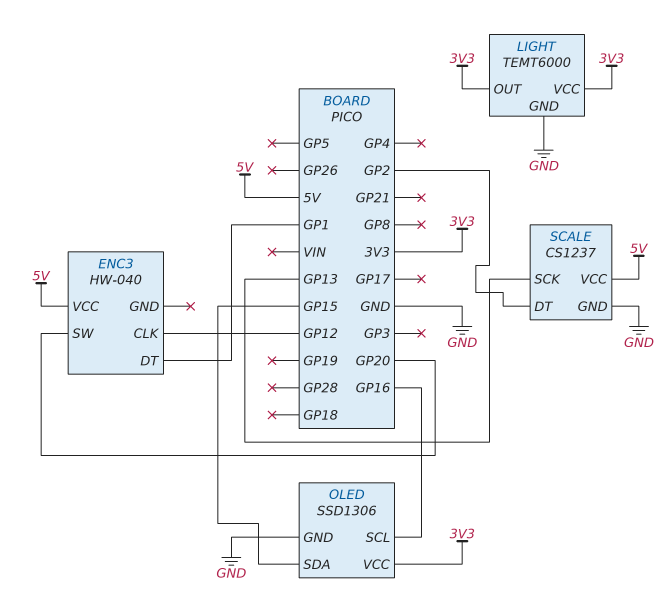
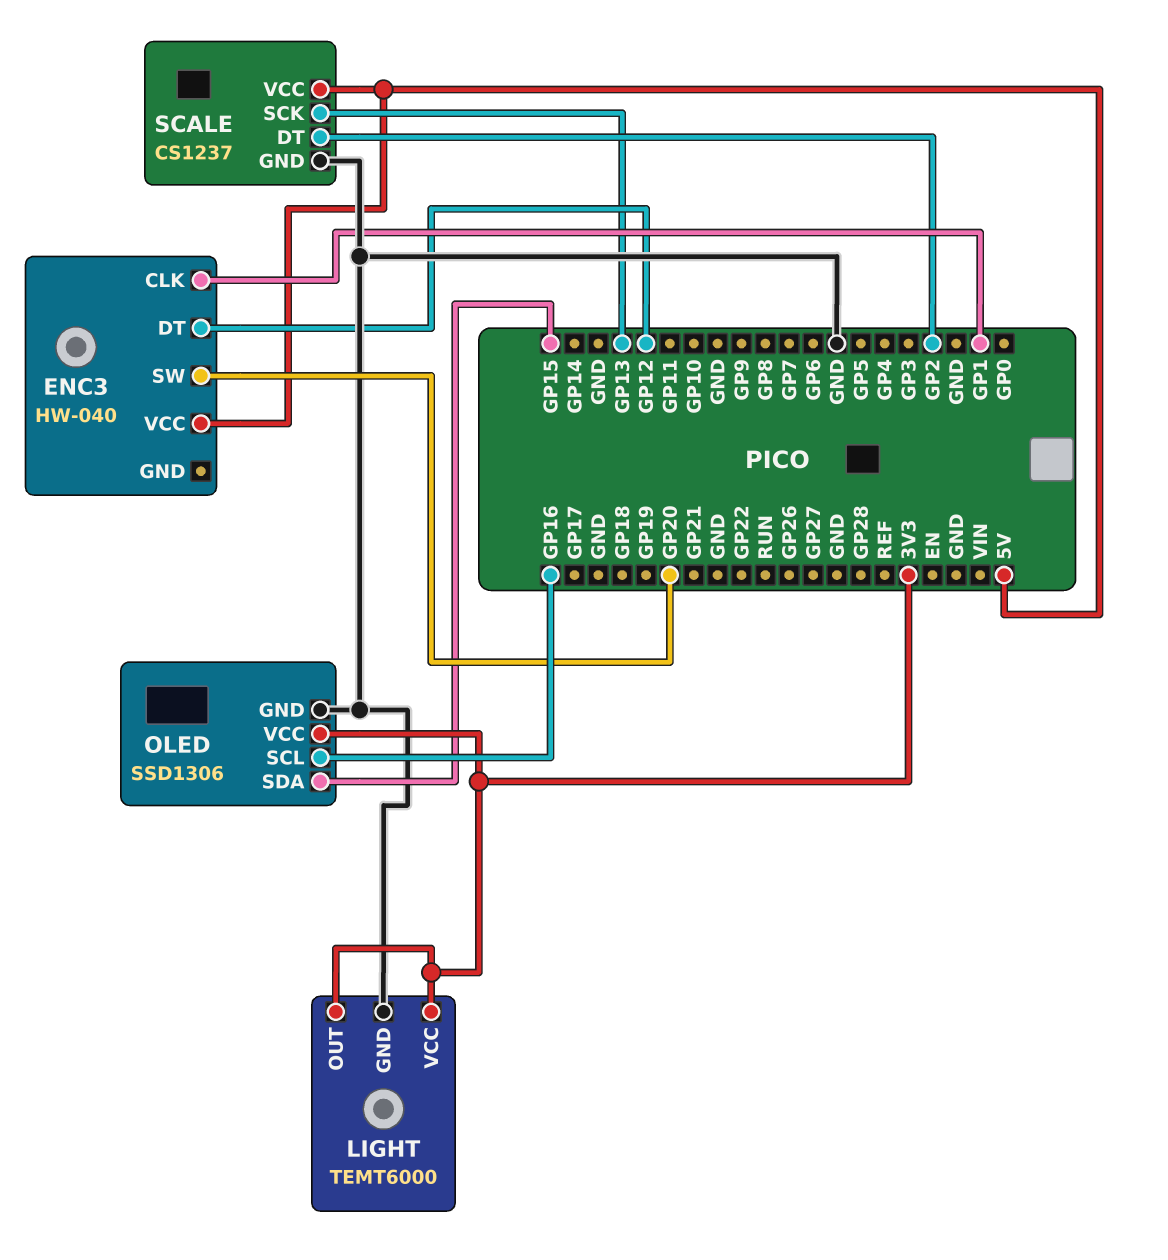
ENC3 pin CLK: GP12 -> GP1
ENC3 pin DT: GP1 -> GP12

